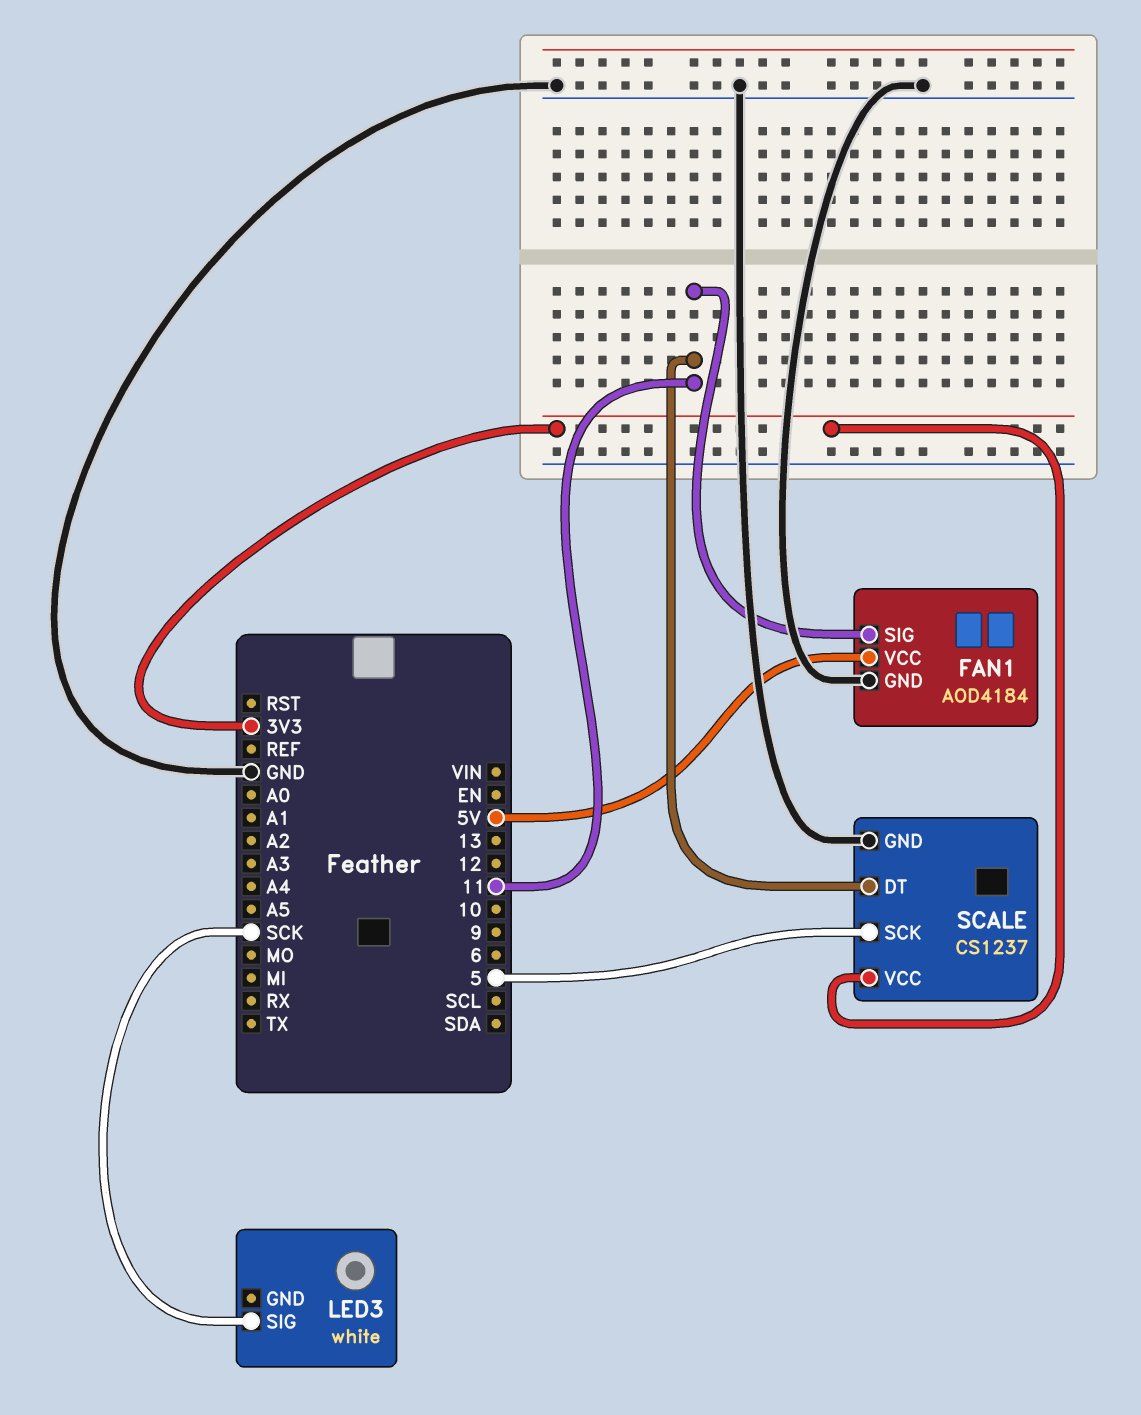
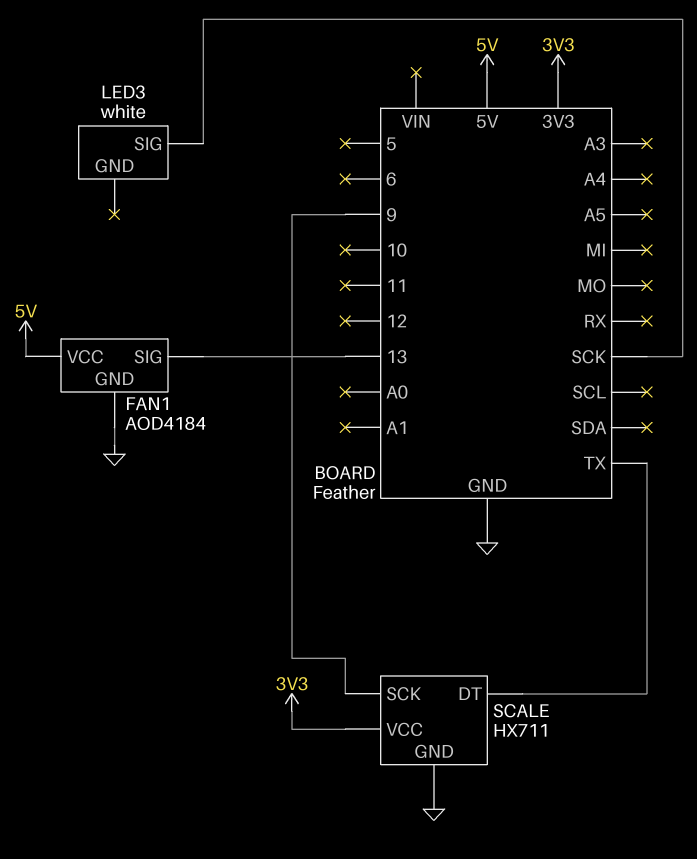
FAN1 pin SIG: 11 -> 13
SCALE: CS1237 -> HX711
SCALE pin DT: 11 -> TX
SCALE pin SCK: 5 -> 9

